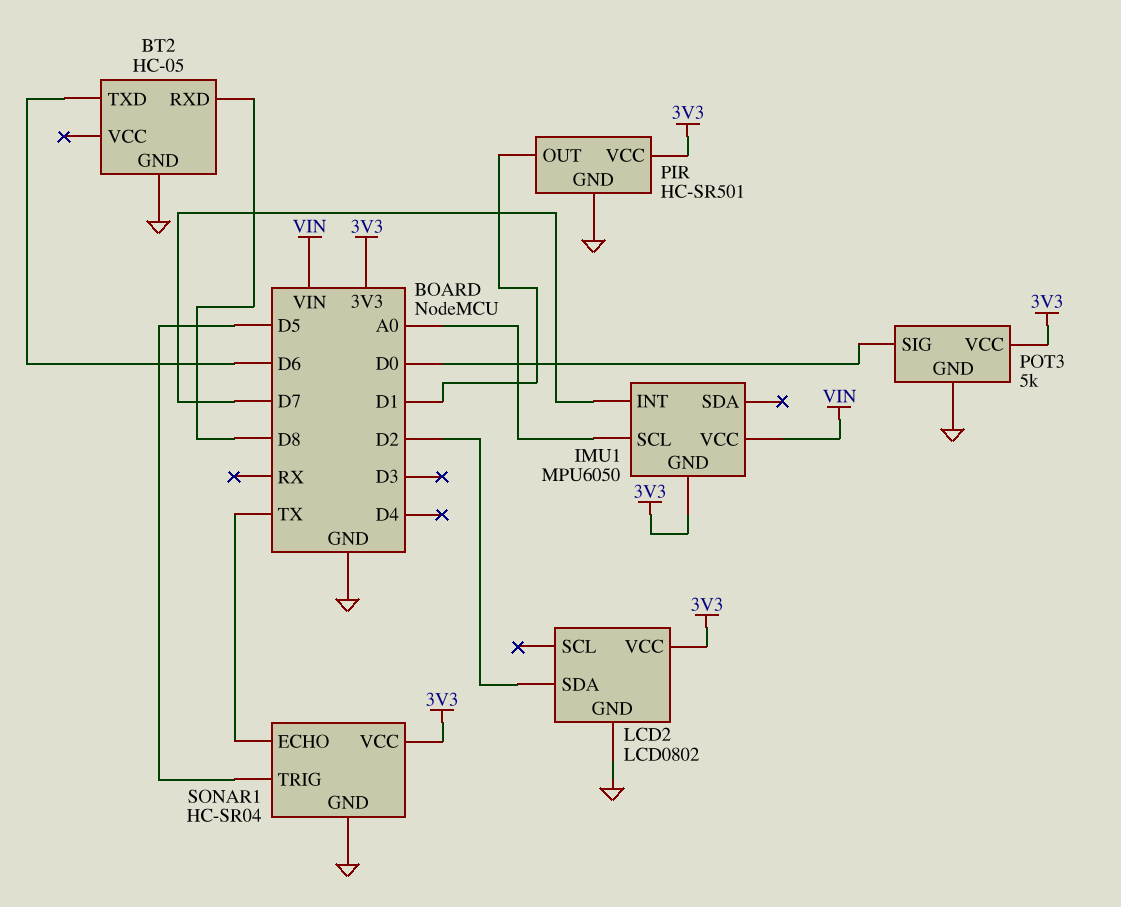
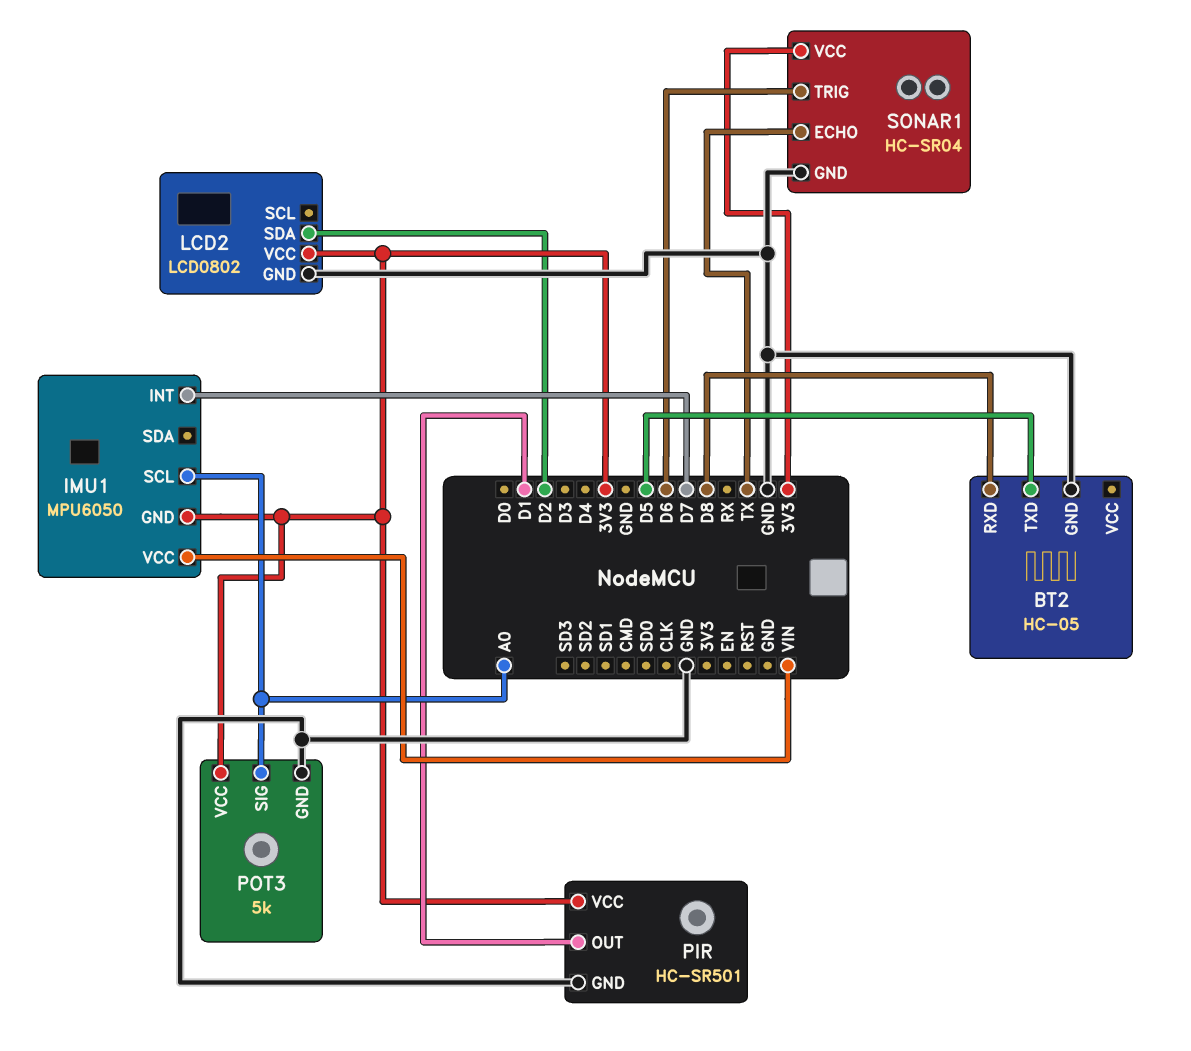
BT2 pin TXD: D6 -> D5
POT3 pin SIG: D0 -> A0
SONAR1 pin TRIG: D5 -> D6

